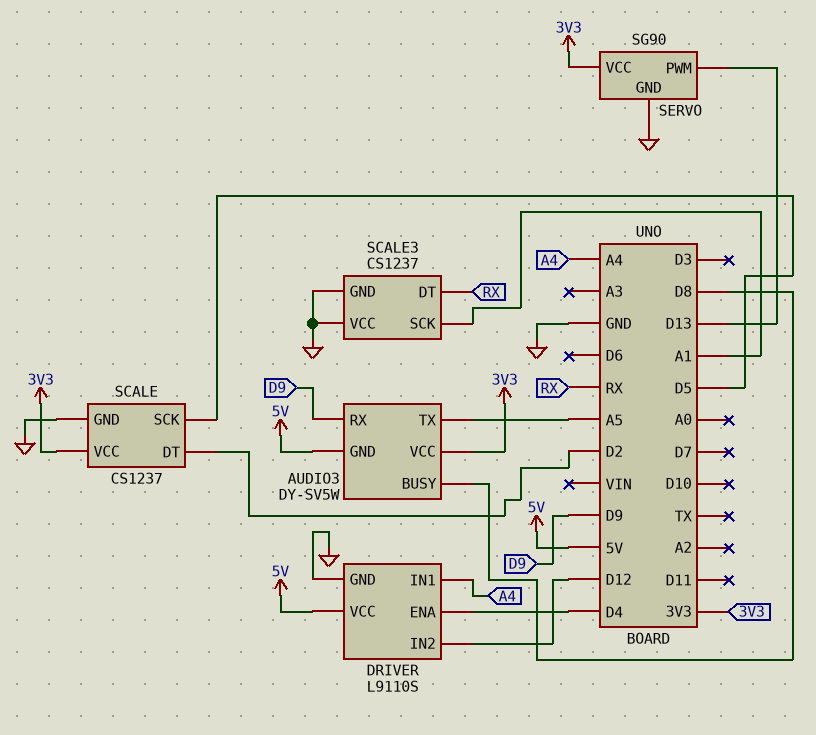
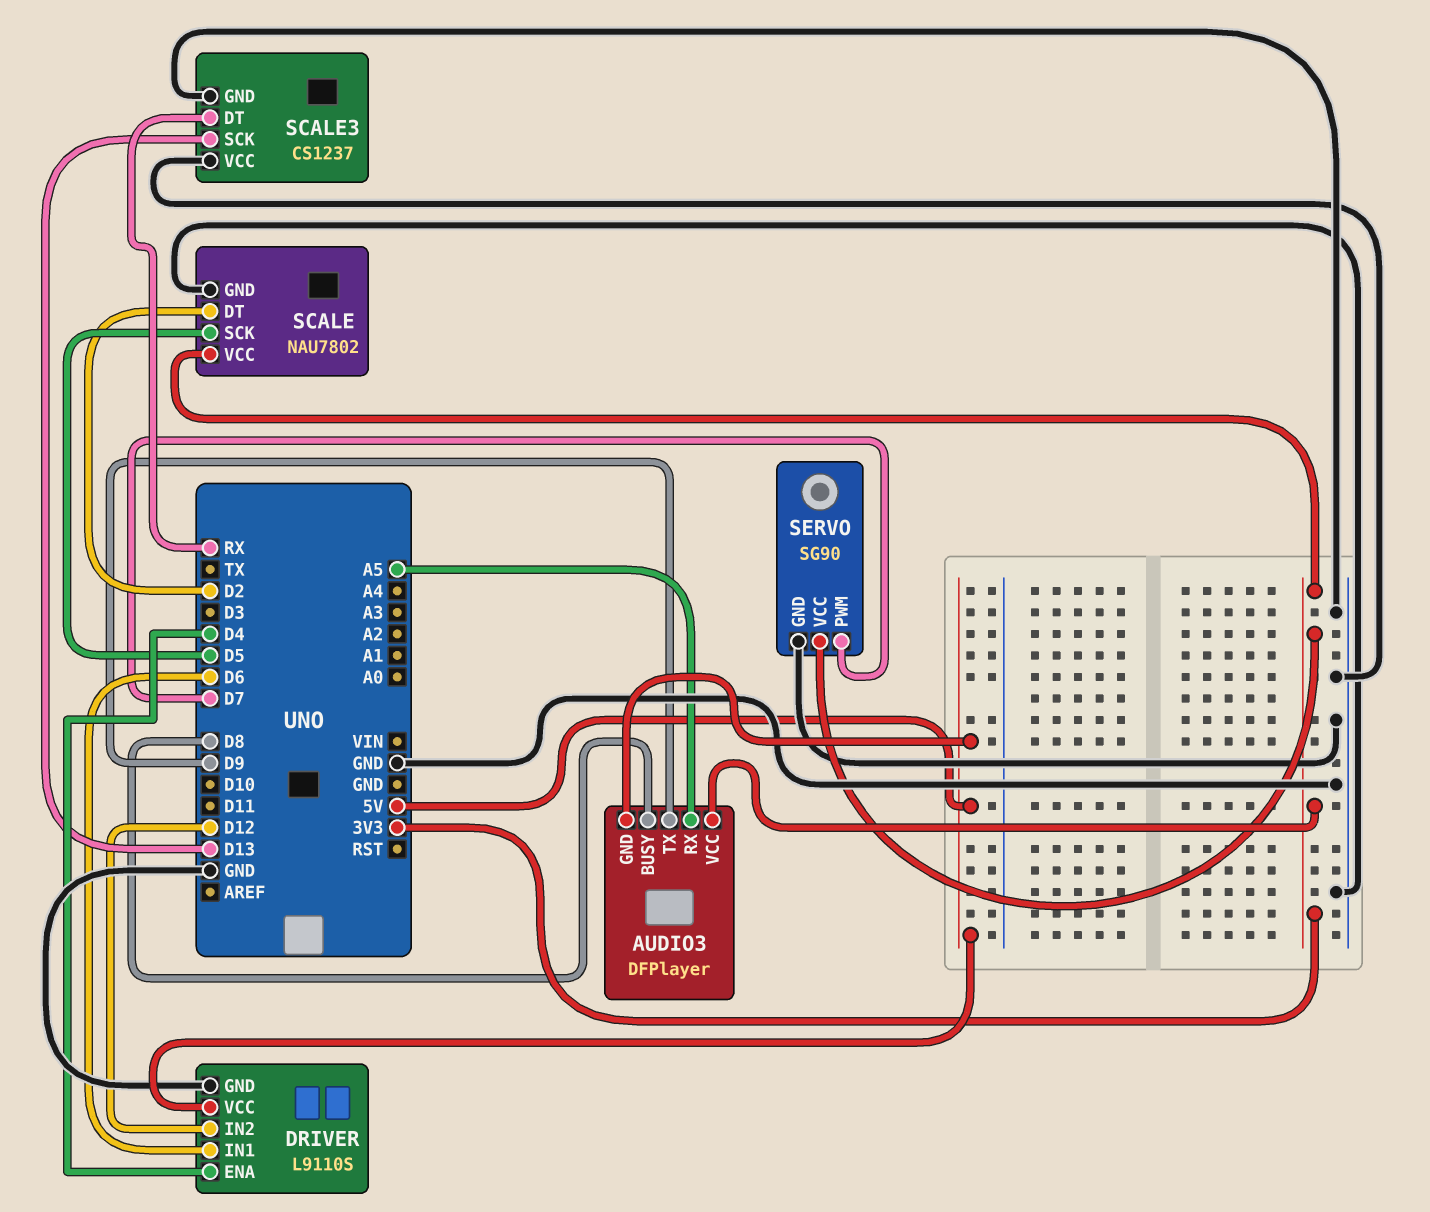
AUDIO3: DY-SV5W -> DFPlayer
AUDIO3 pin RX: D9 -> A5
AUDIO3 pin TX: A5 -> D9
DRIVER pin IN1: A4 -> D6
SCALE: CS1237 -> NAU7802
SCALE3 pin SCK: A1 -> D13
SERVO pin PWM: D13 -> D7

